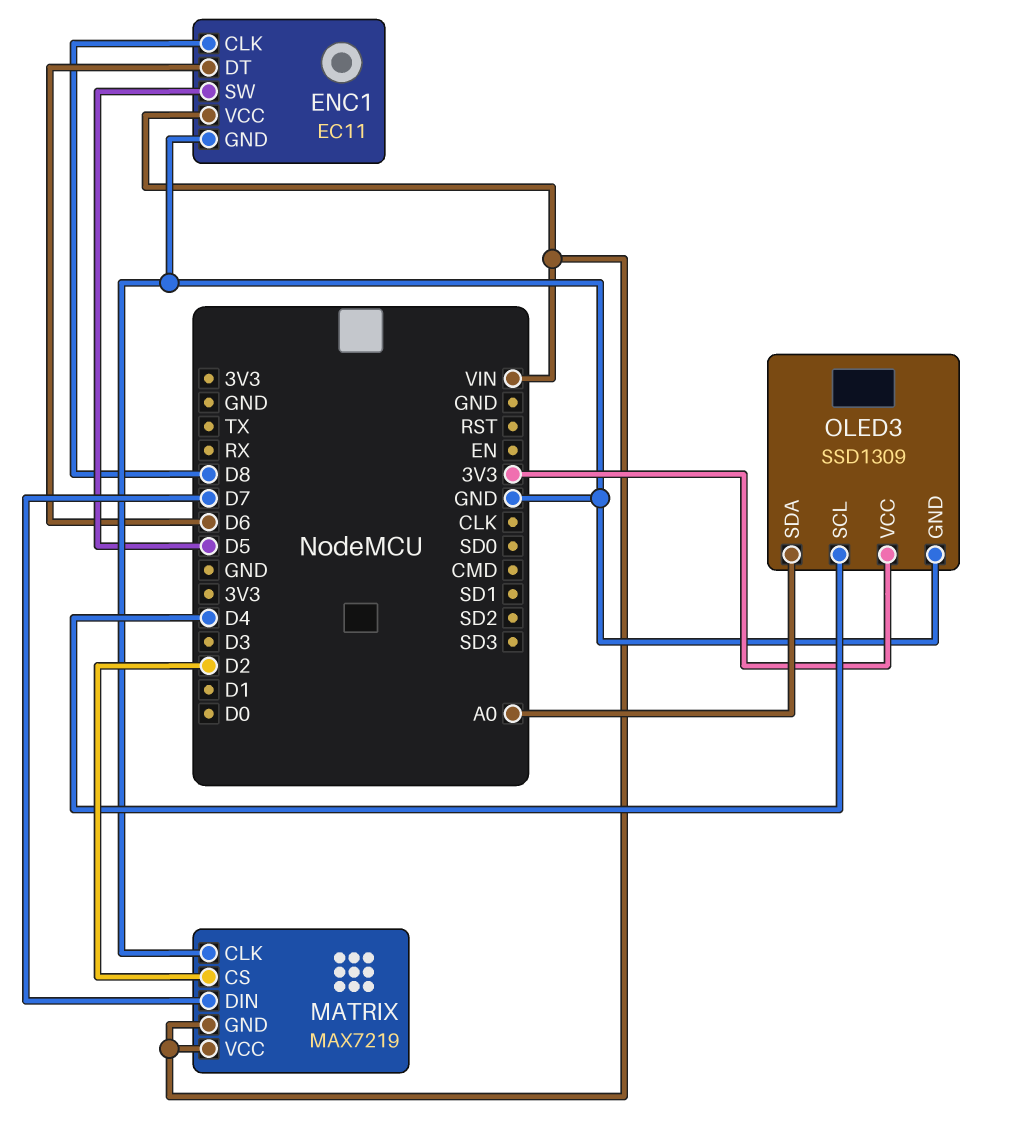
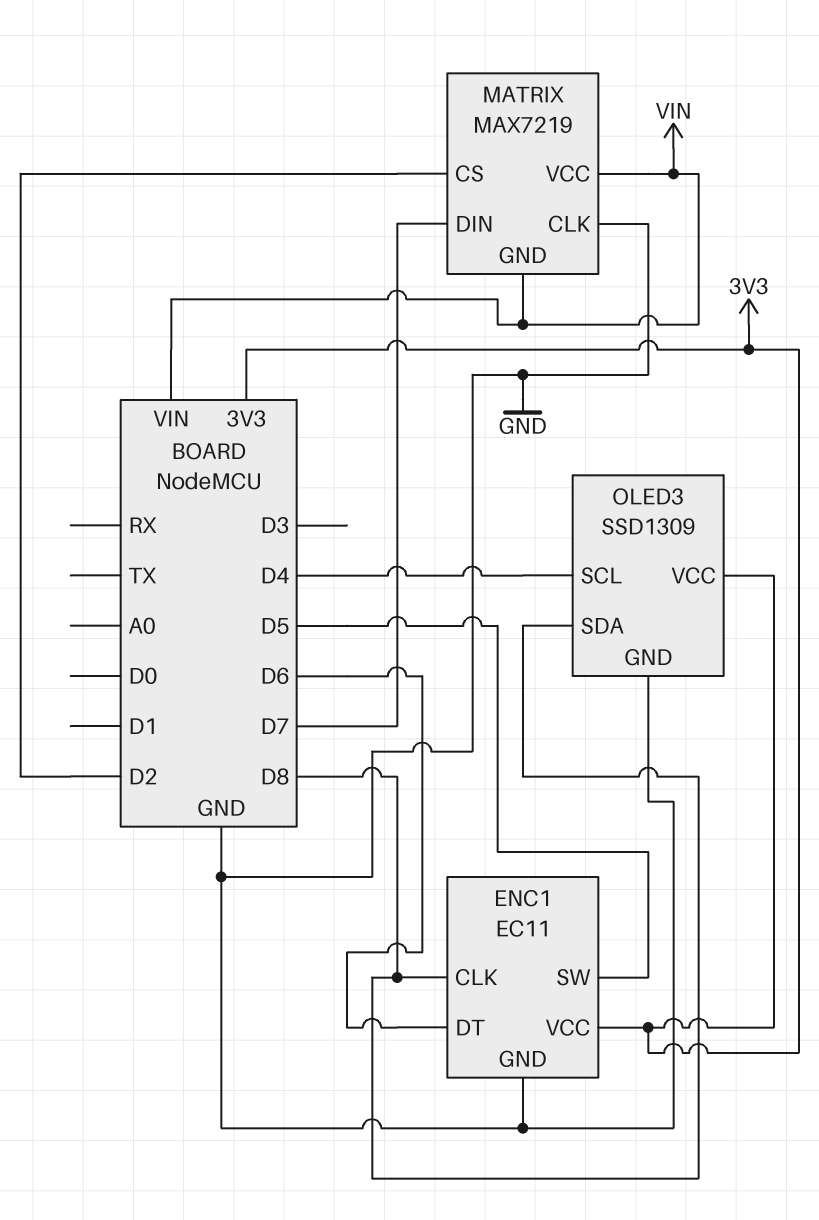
ENC1 pin VCC: VIN -> 3V3
OLED3 pin SDA: A0 -> D8

